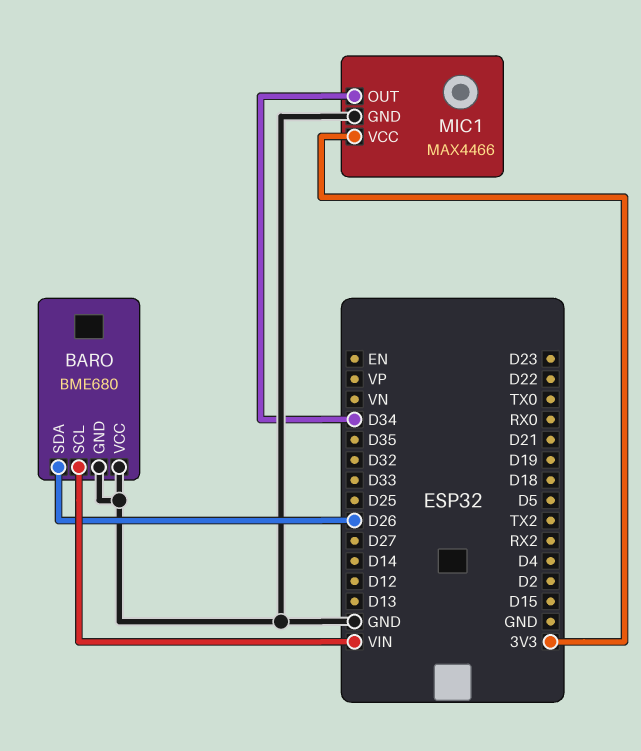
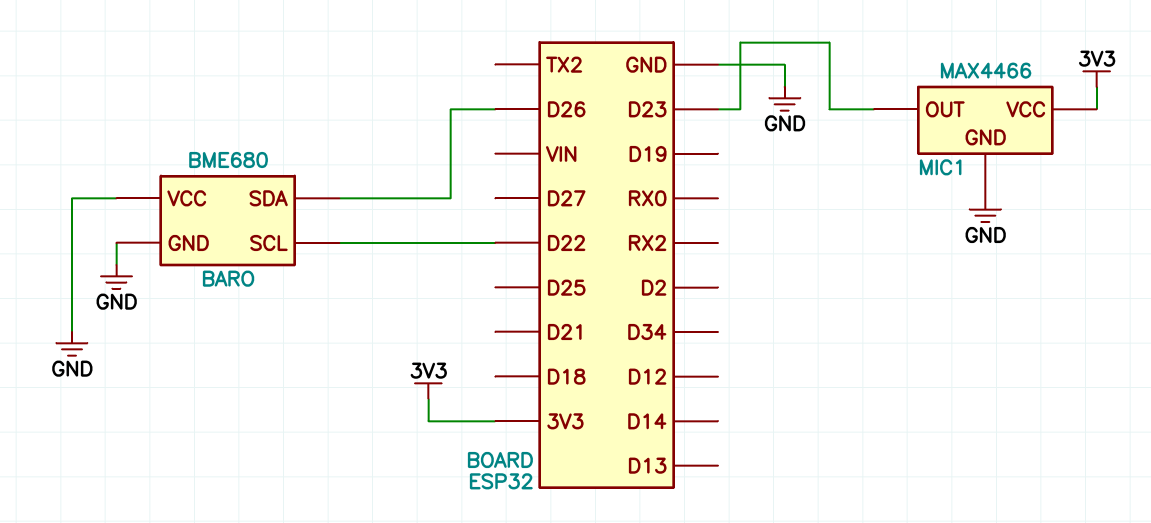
BARO pin SCL: VIN -> D22
MIC1 pin OUT: D34 -> D23

